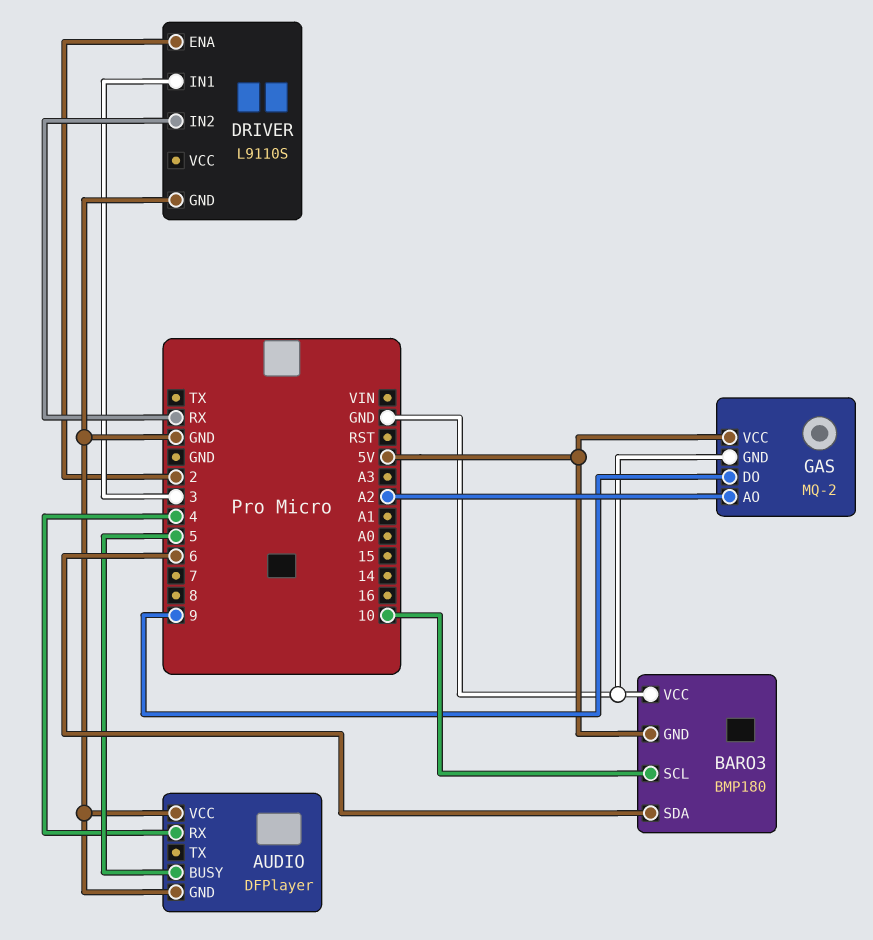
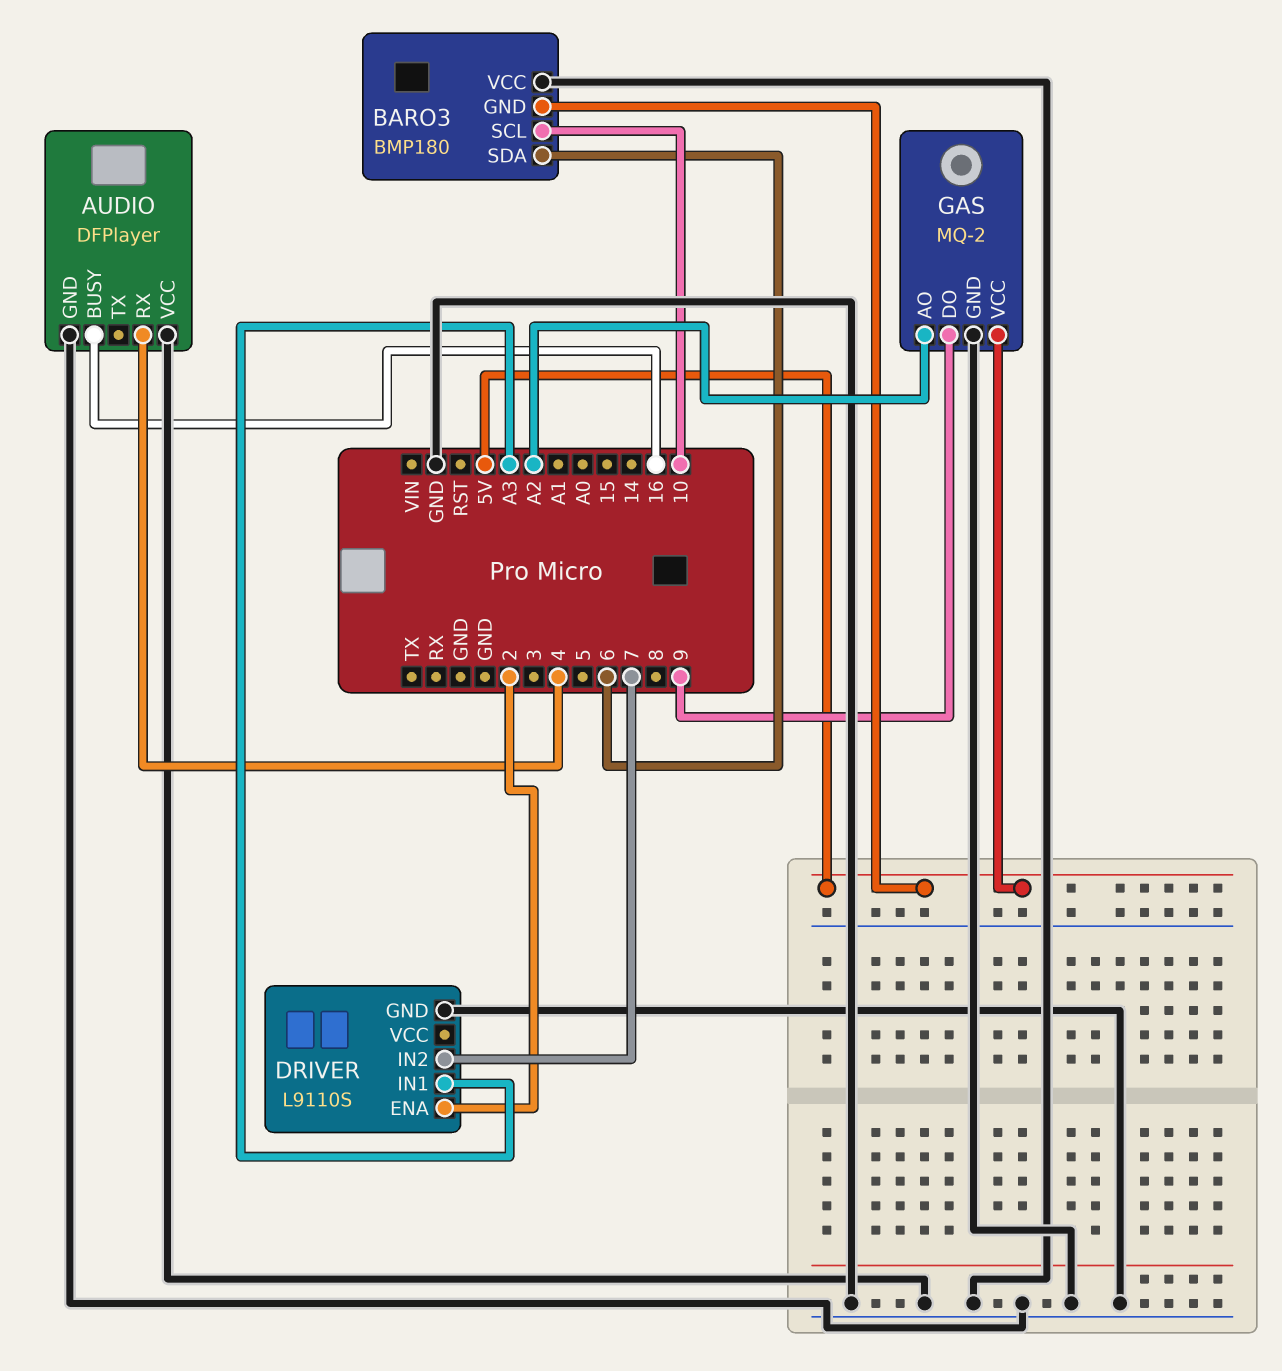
AUDIO pin BUSY: 5 -> 16
DRIVER pin IN1: 3 -> A3
DRIVER pin IN2: RX -> 7

